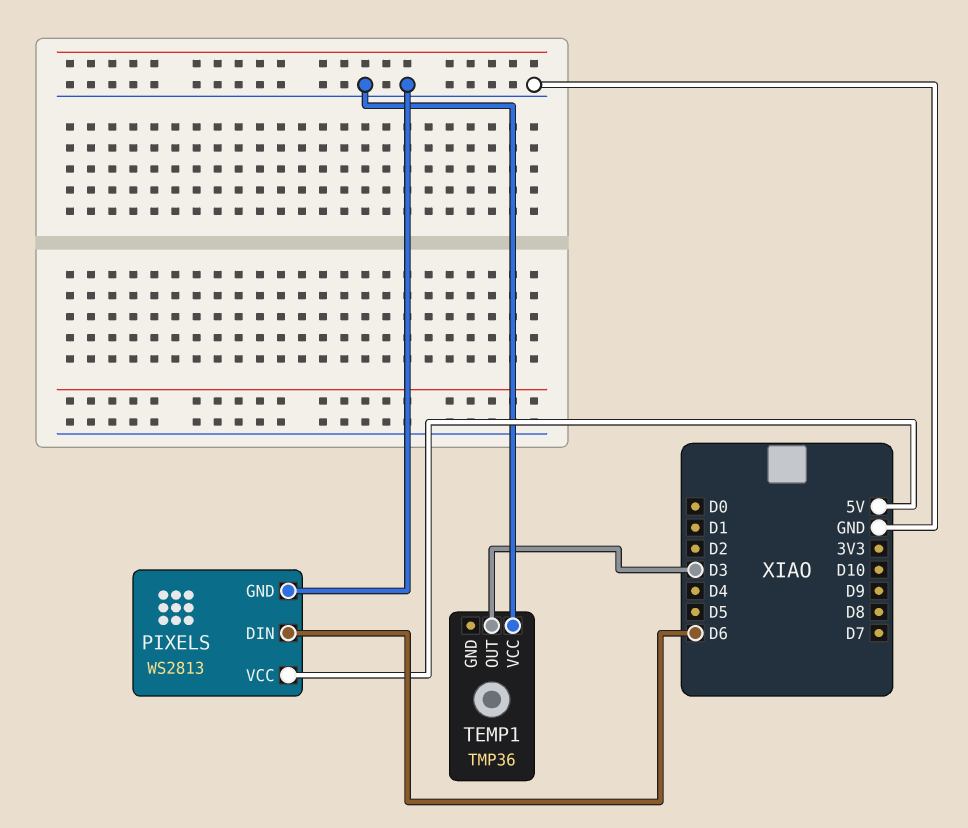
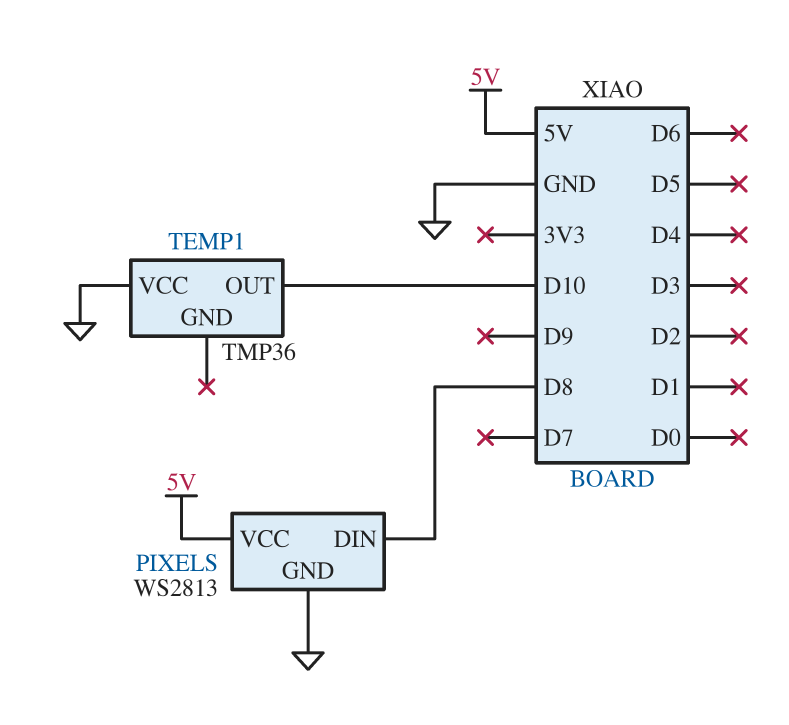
PIXELS pin DIN: D6 -> D8
TEMP1 pin OUT: D3 -> D10

